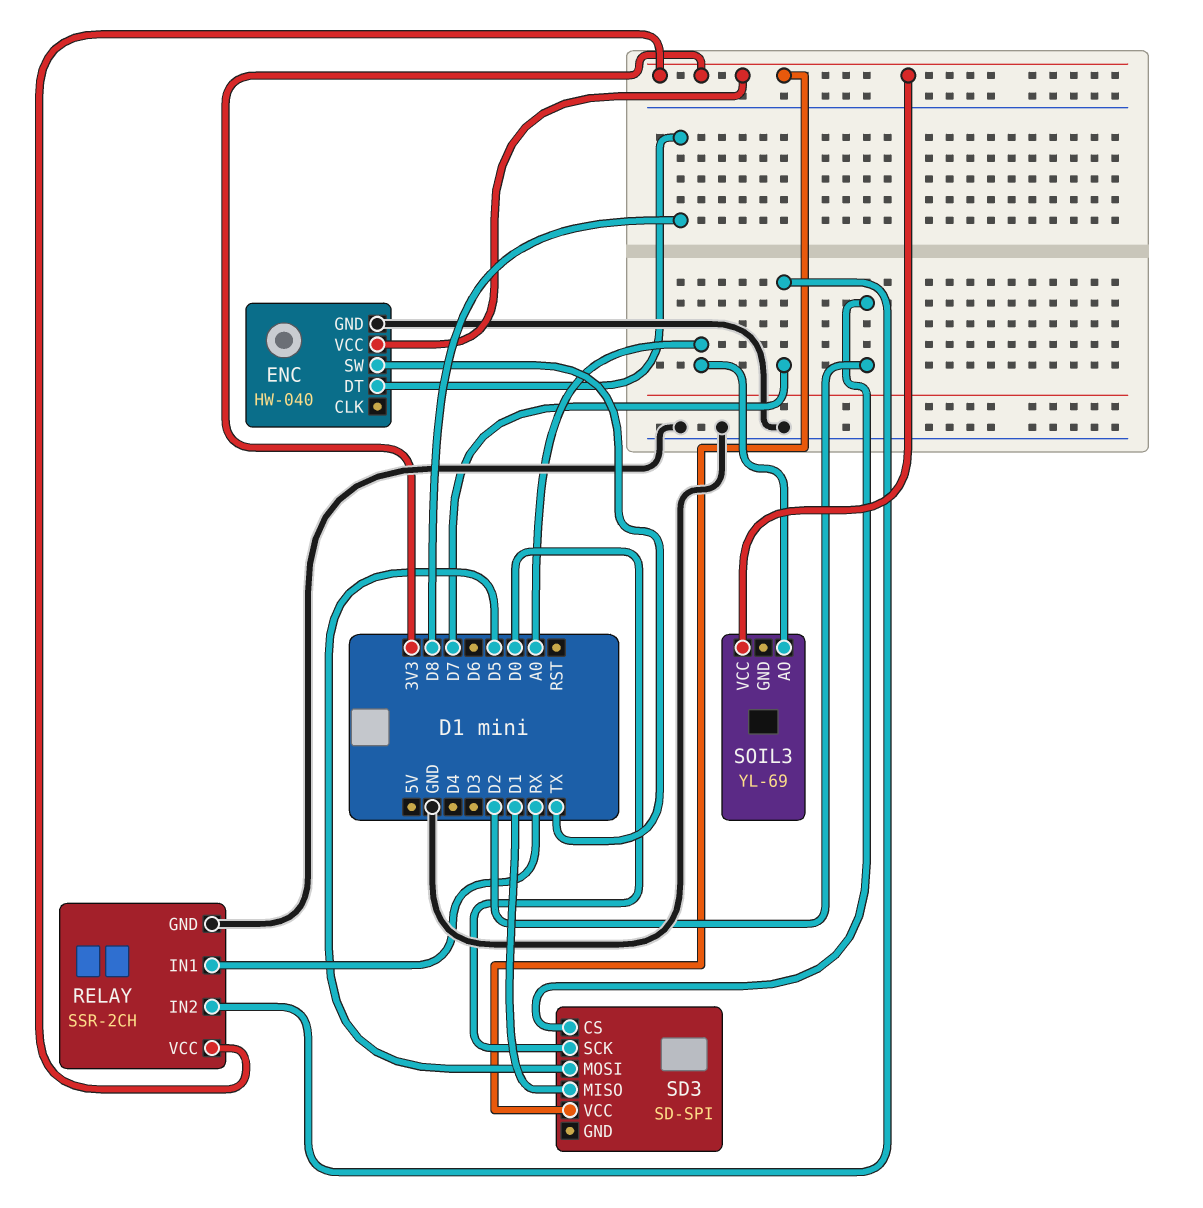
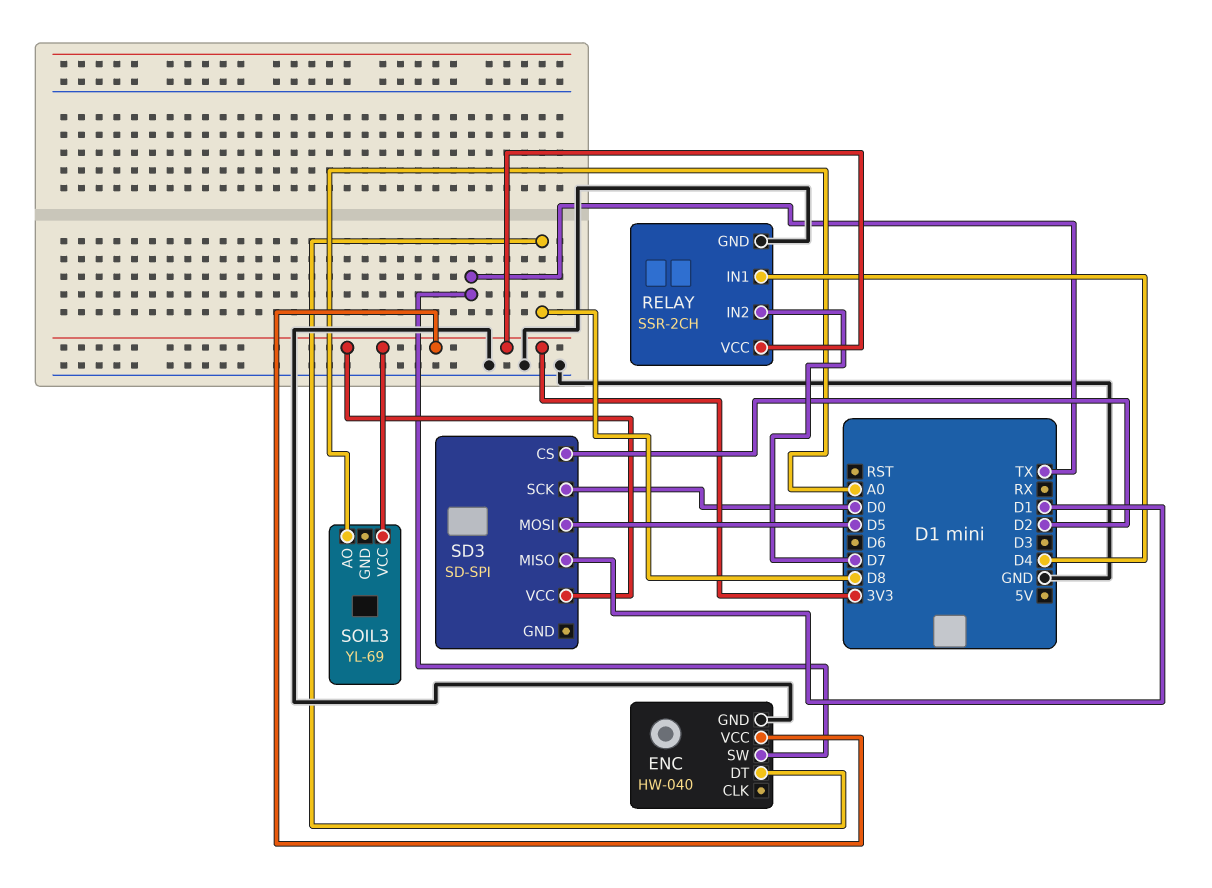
RELAY pin IN1: RX -> D4

